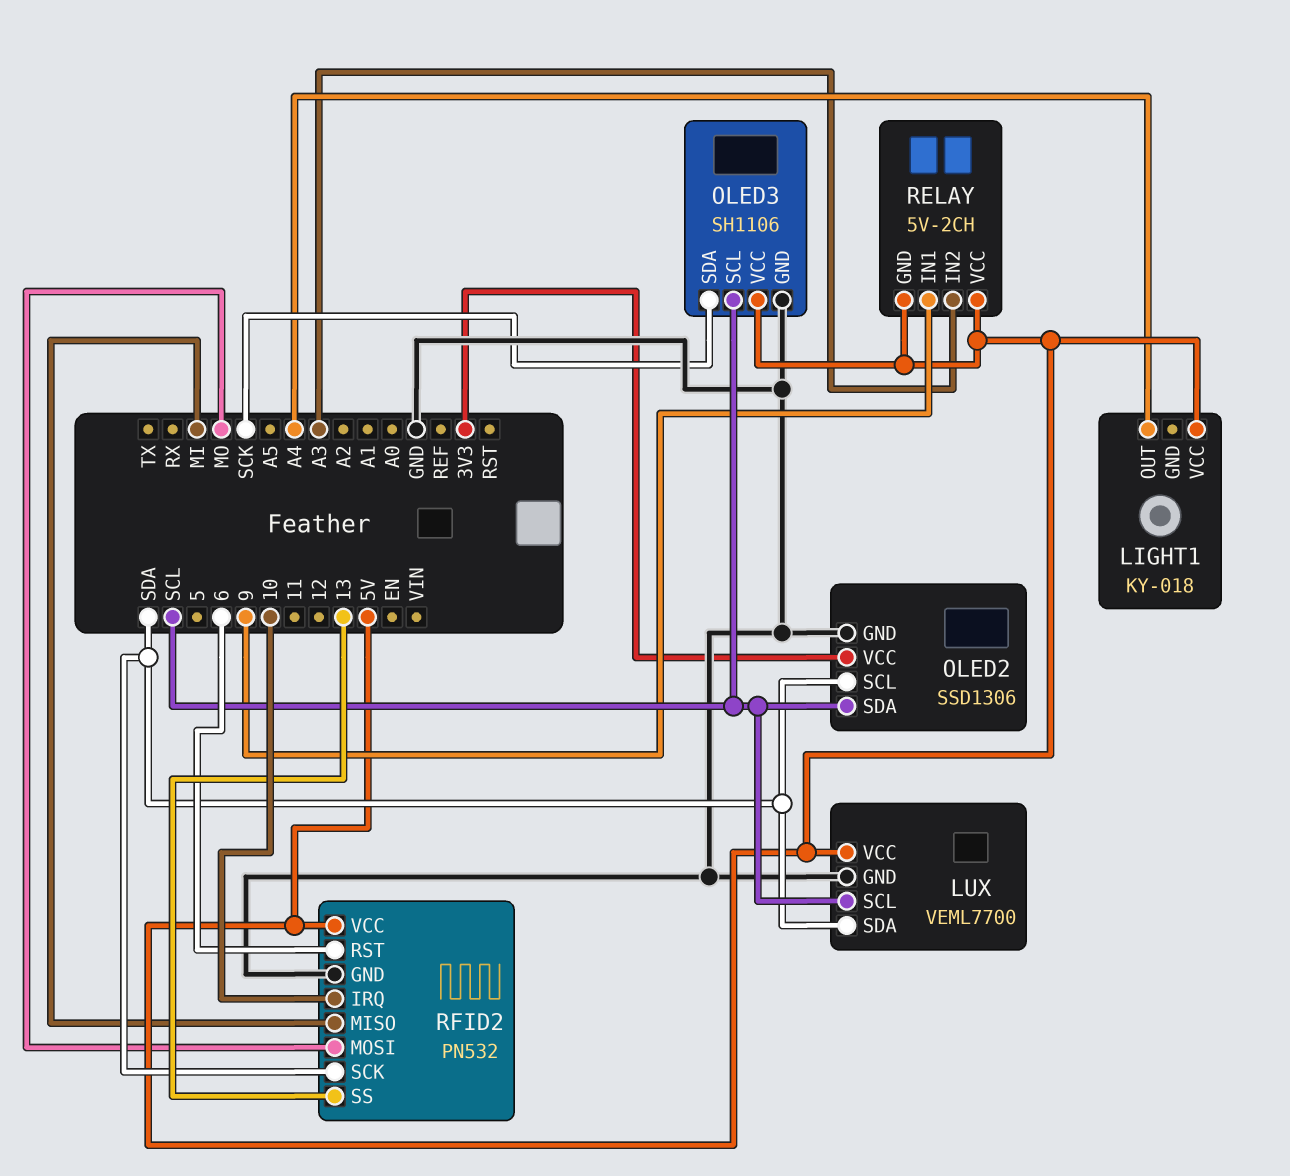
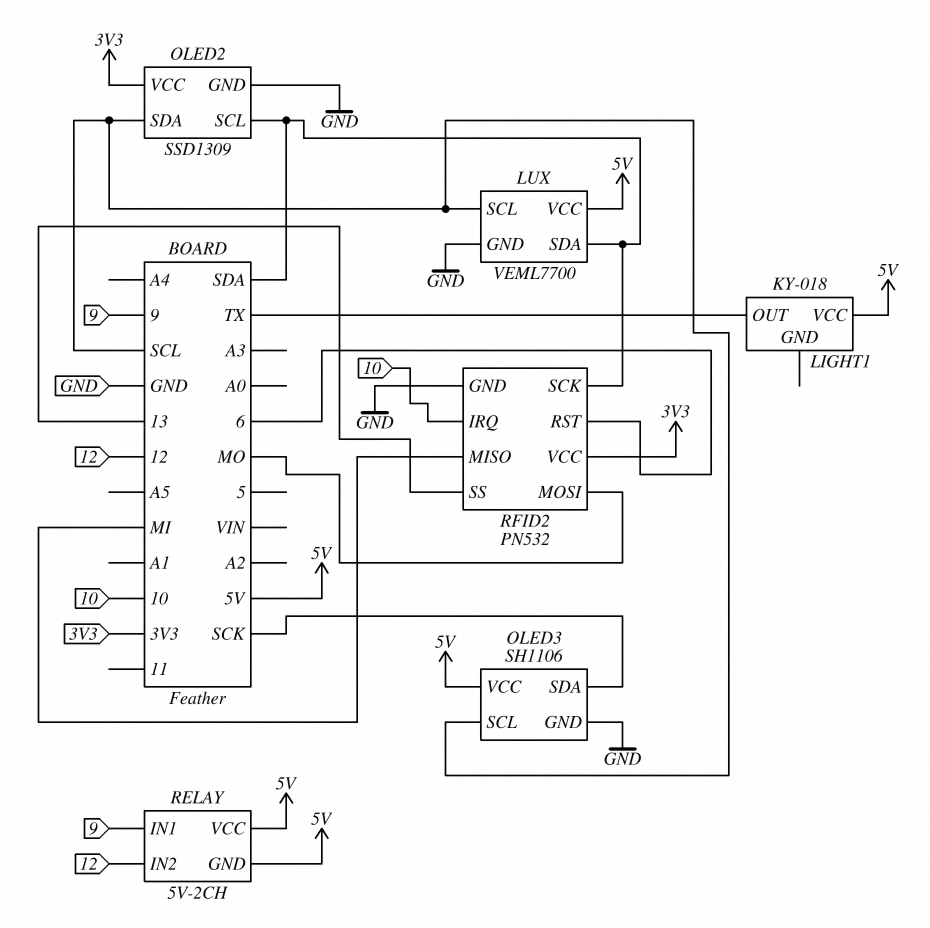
LIGHT1 pin OUT: A4 -> TX
OLED2: SSD1306 -> SSD1309
RELAY pin IN2: A3 -> 12
RFID2 pin VCC: 5V -> 3V3

